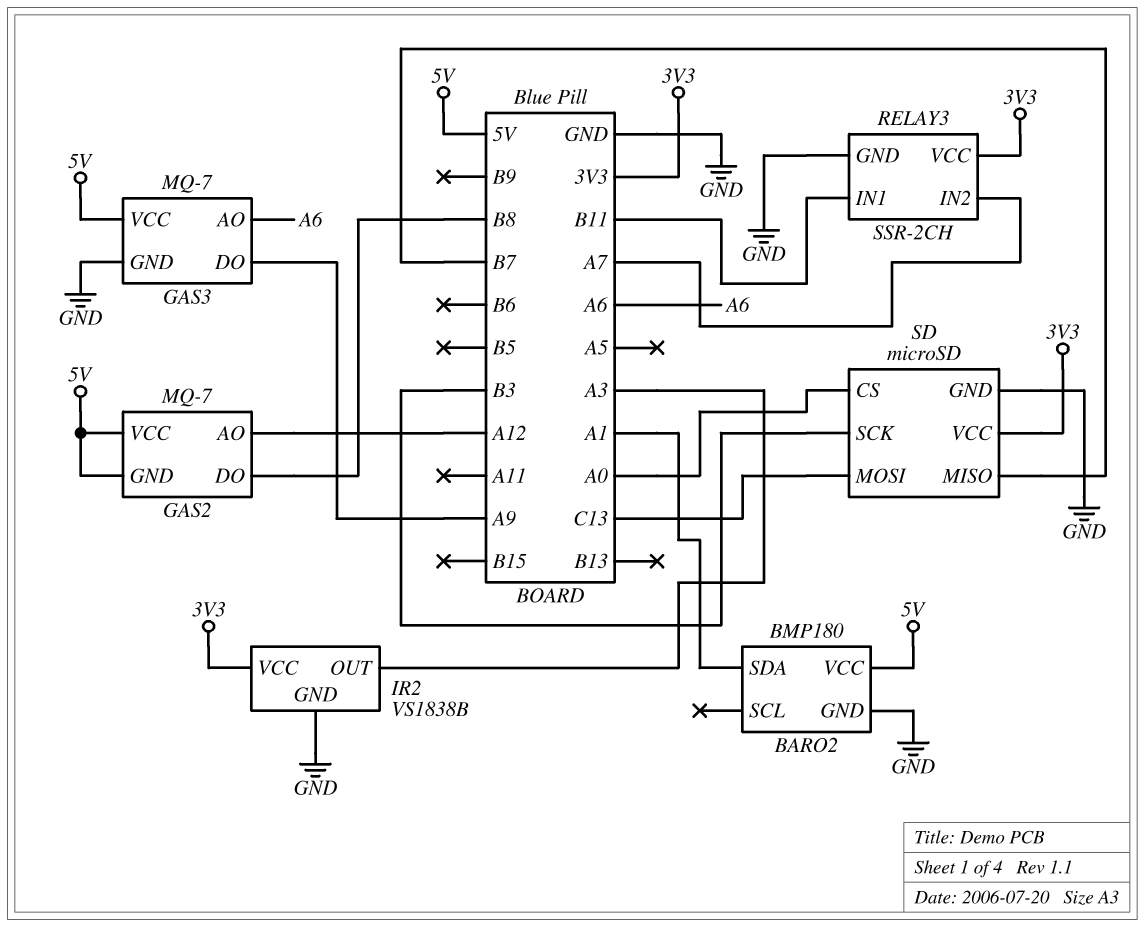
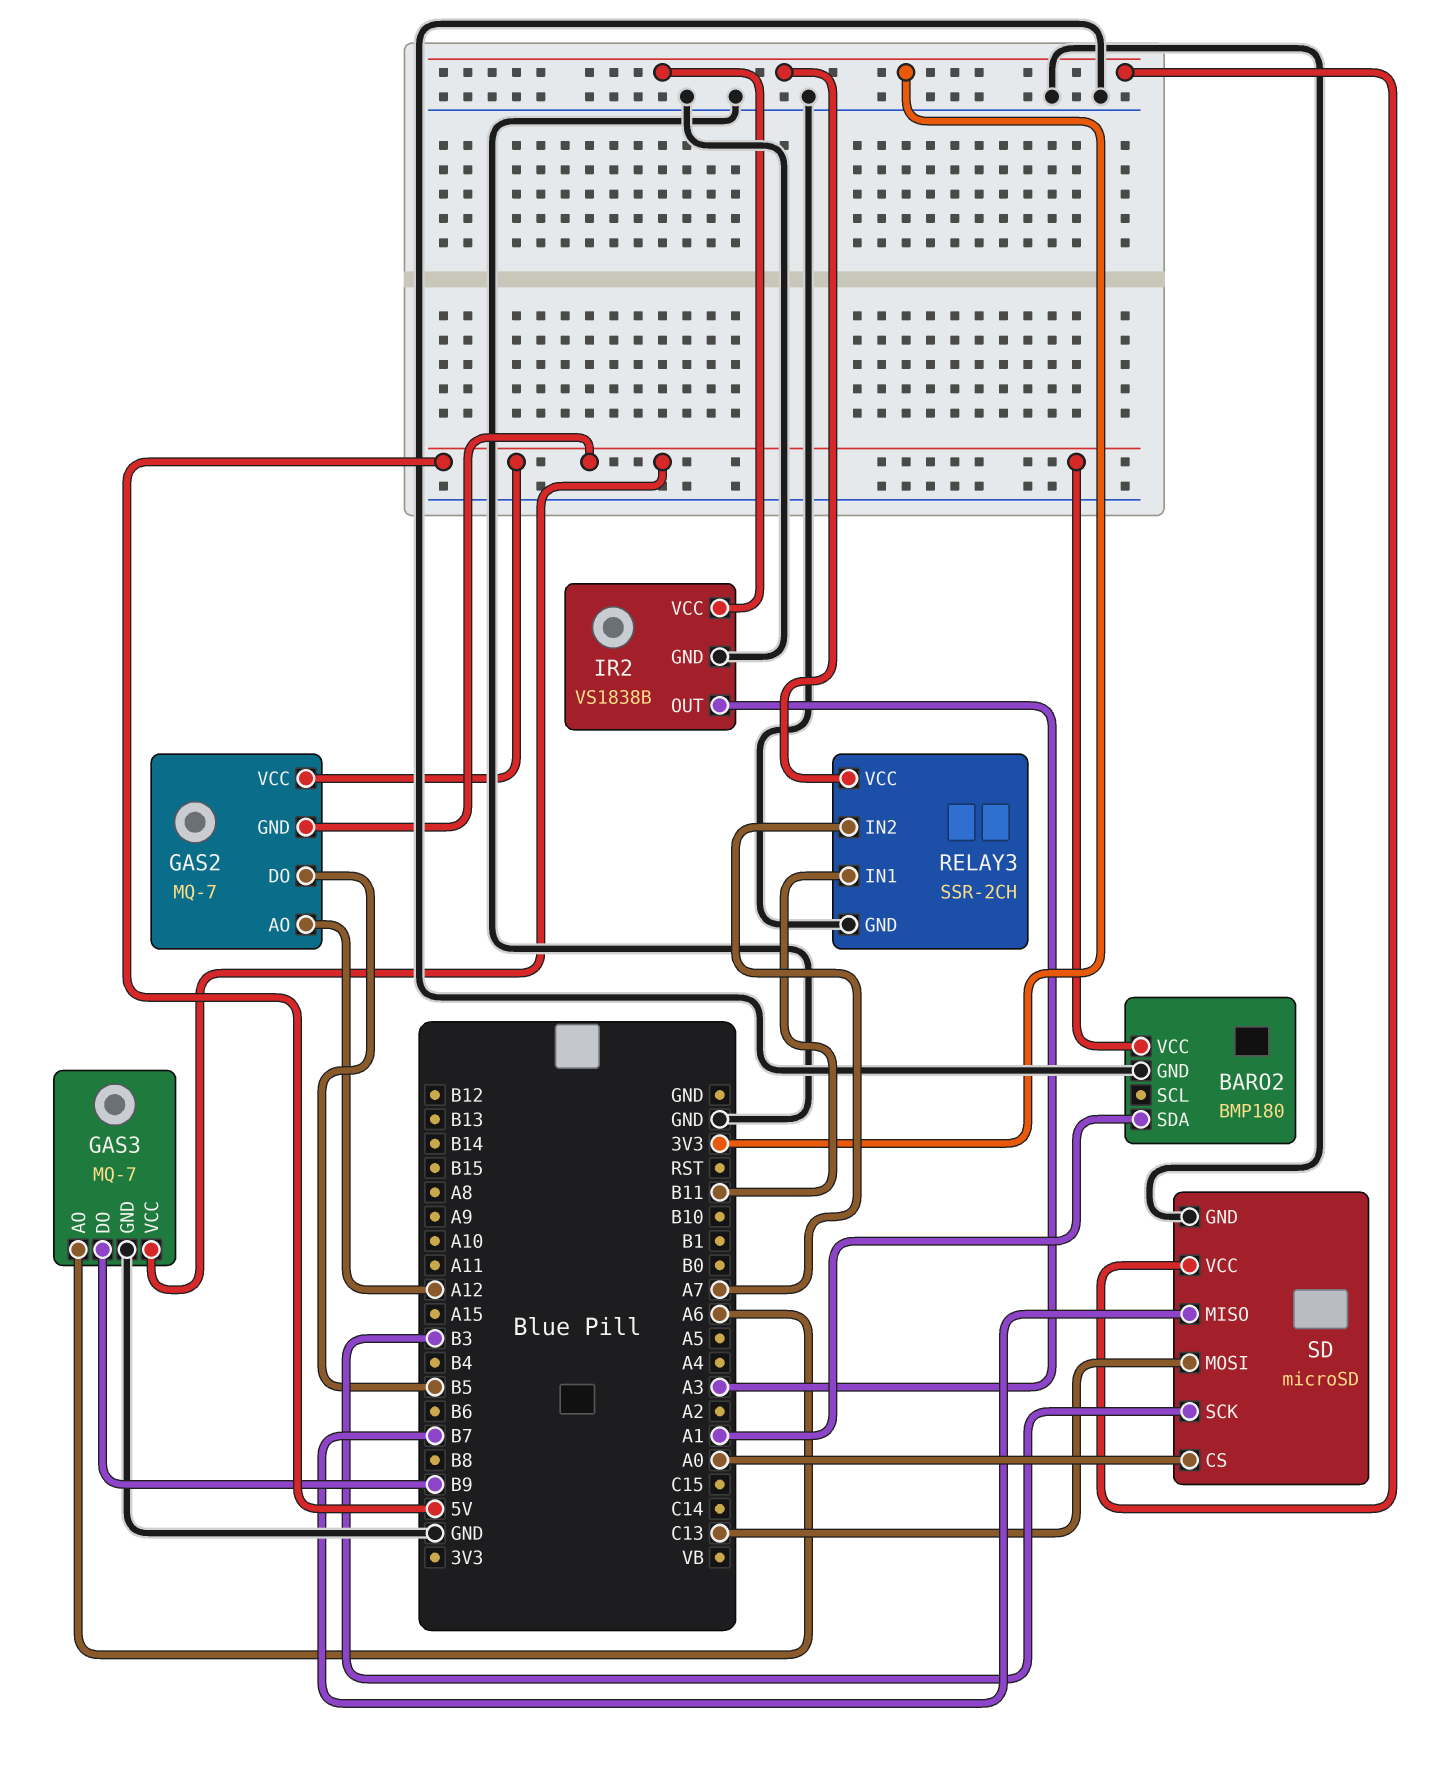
GAS2 pin DO: B8 -> B5
GAS3 pin DO: A9 -> B9

